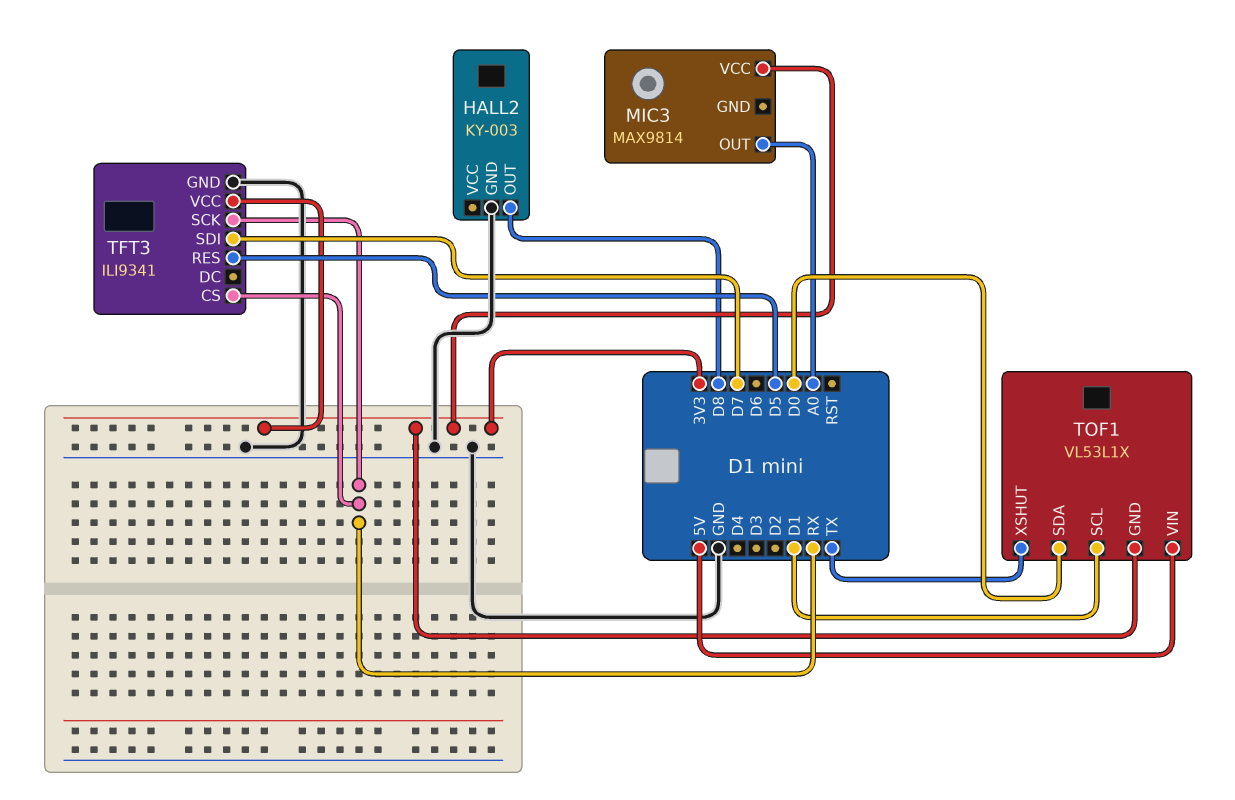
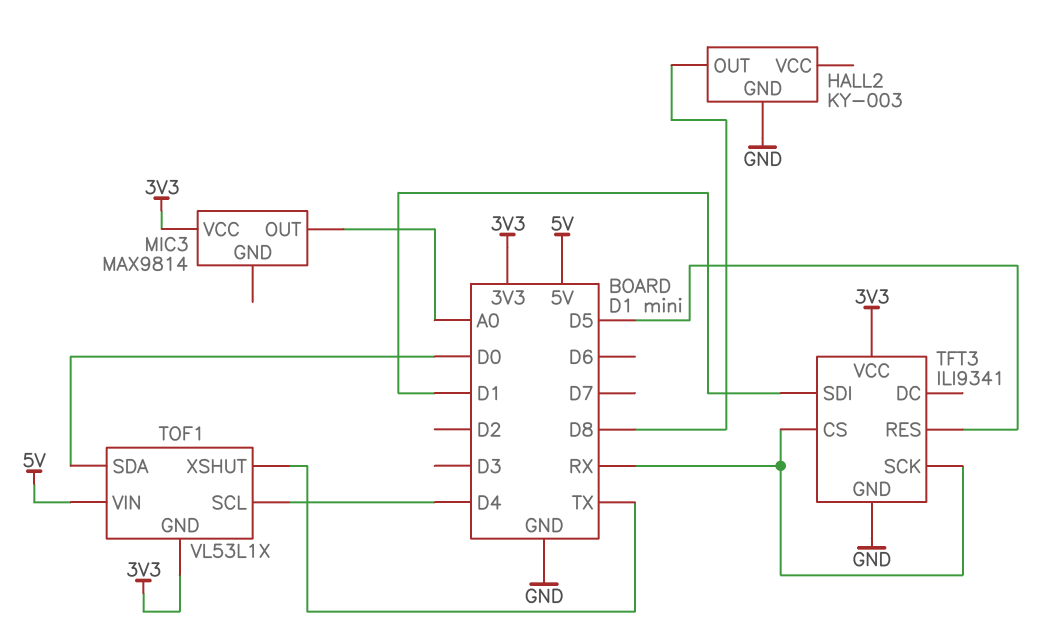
TFT3 pin SDI: D7 -> D1
TOF1 pin SCL: D1 -> D4

